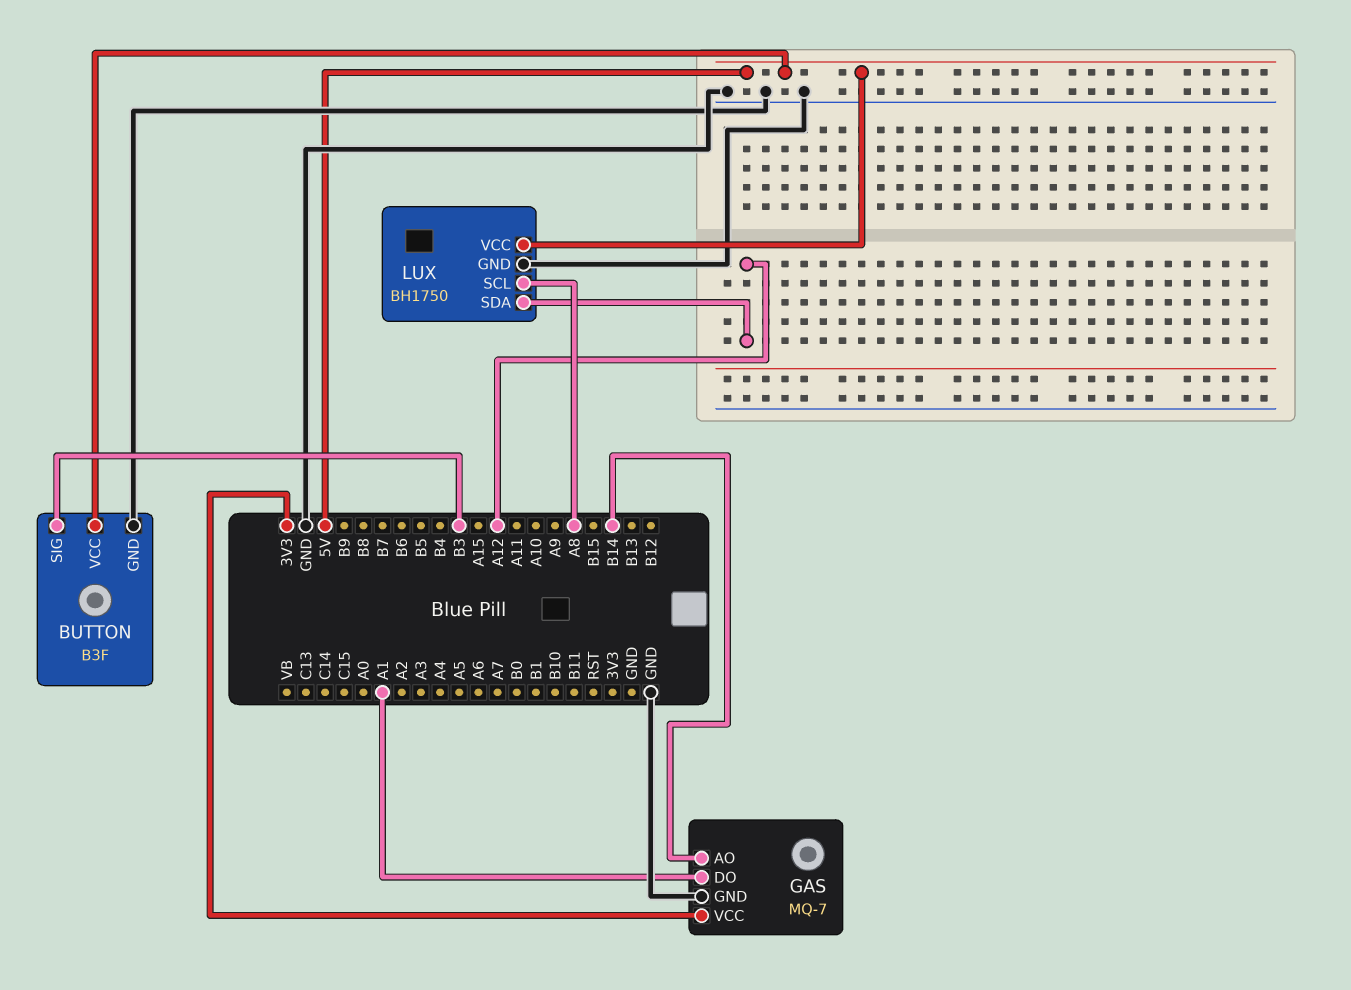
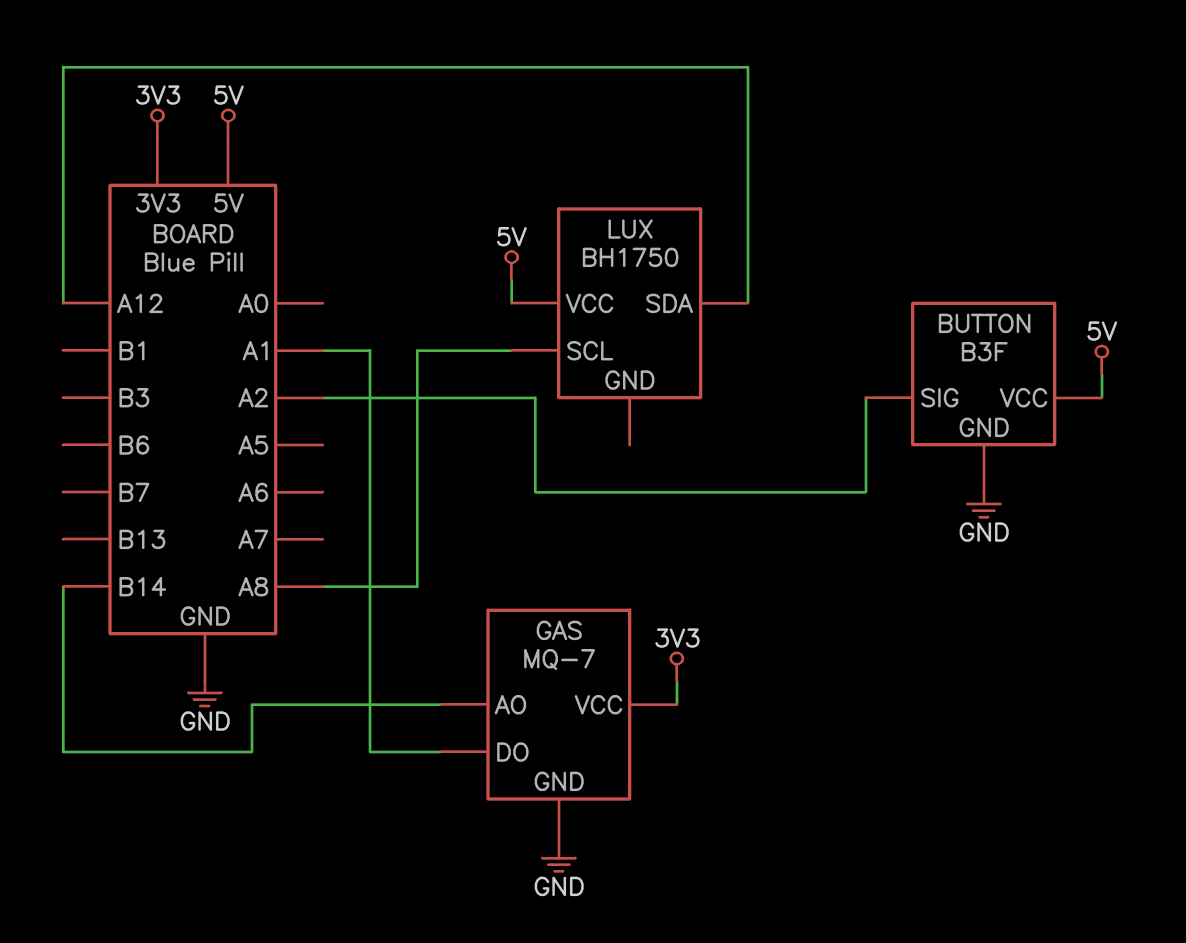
BUTTON pin SIG: B3 -> A2
LUX pin GND: GND -> none

